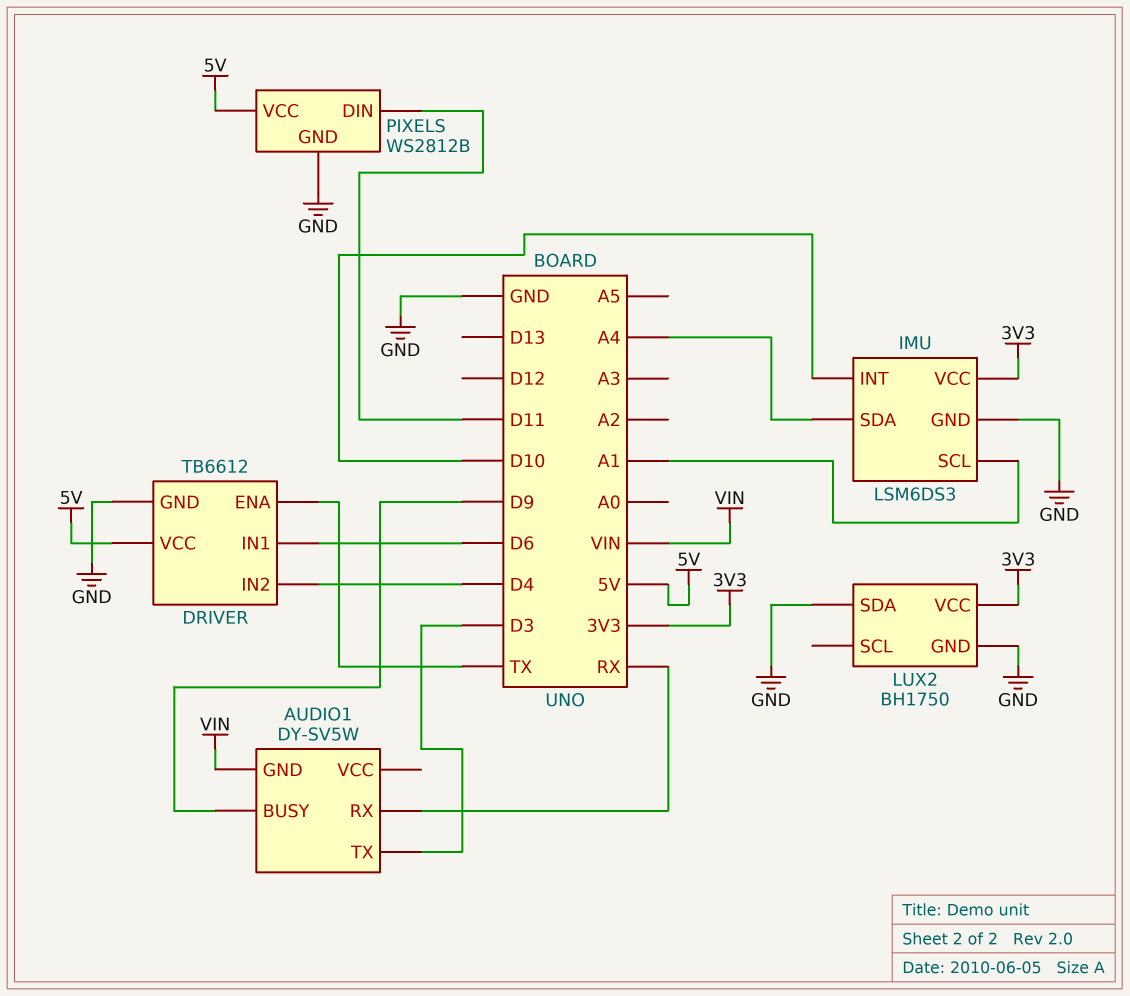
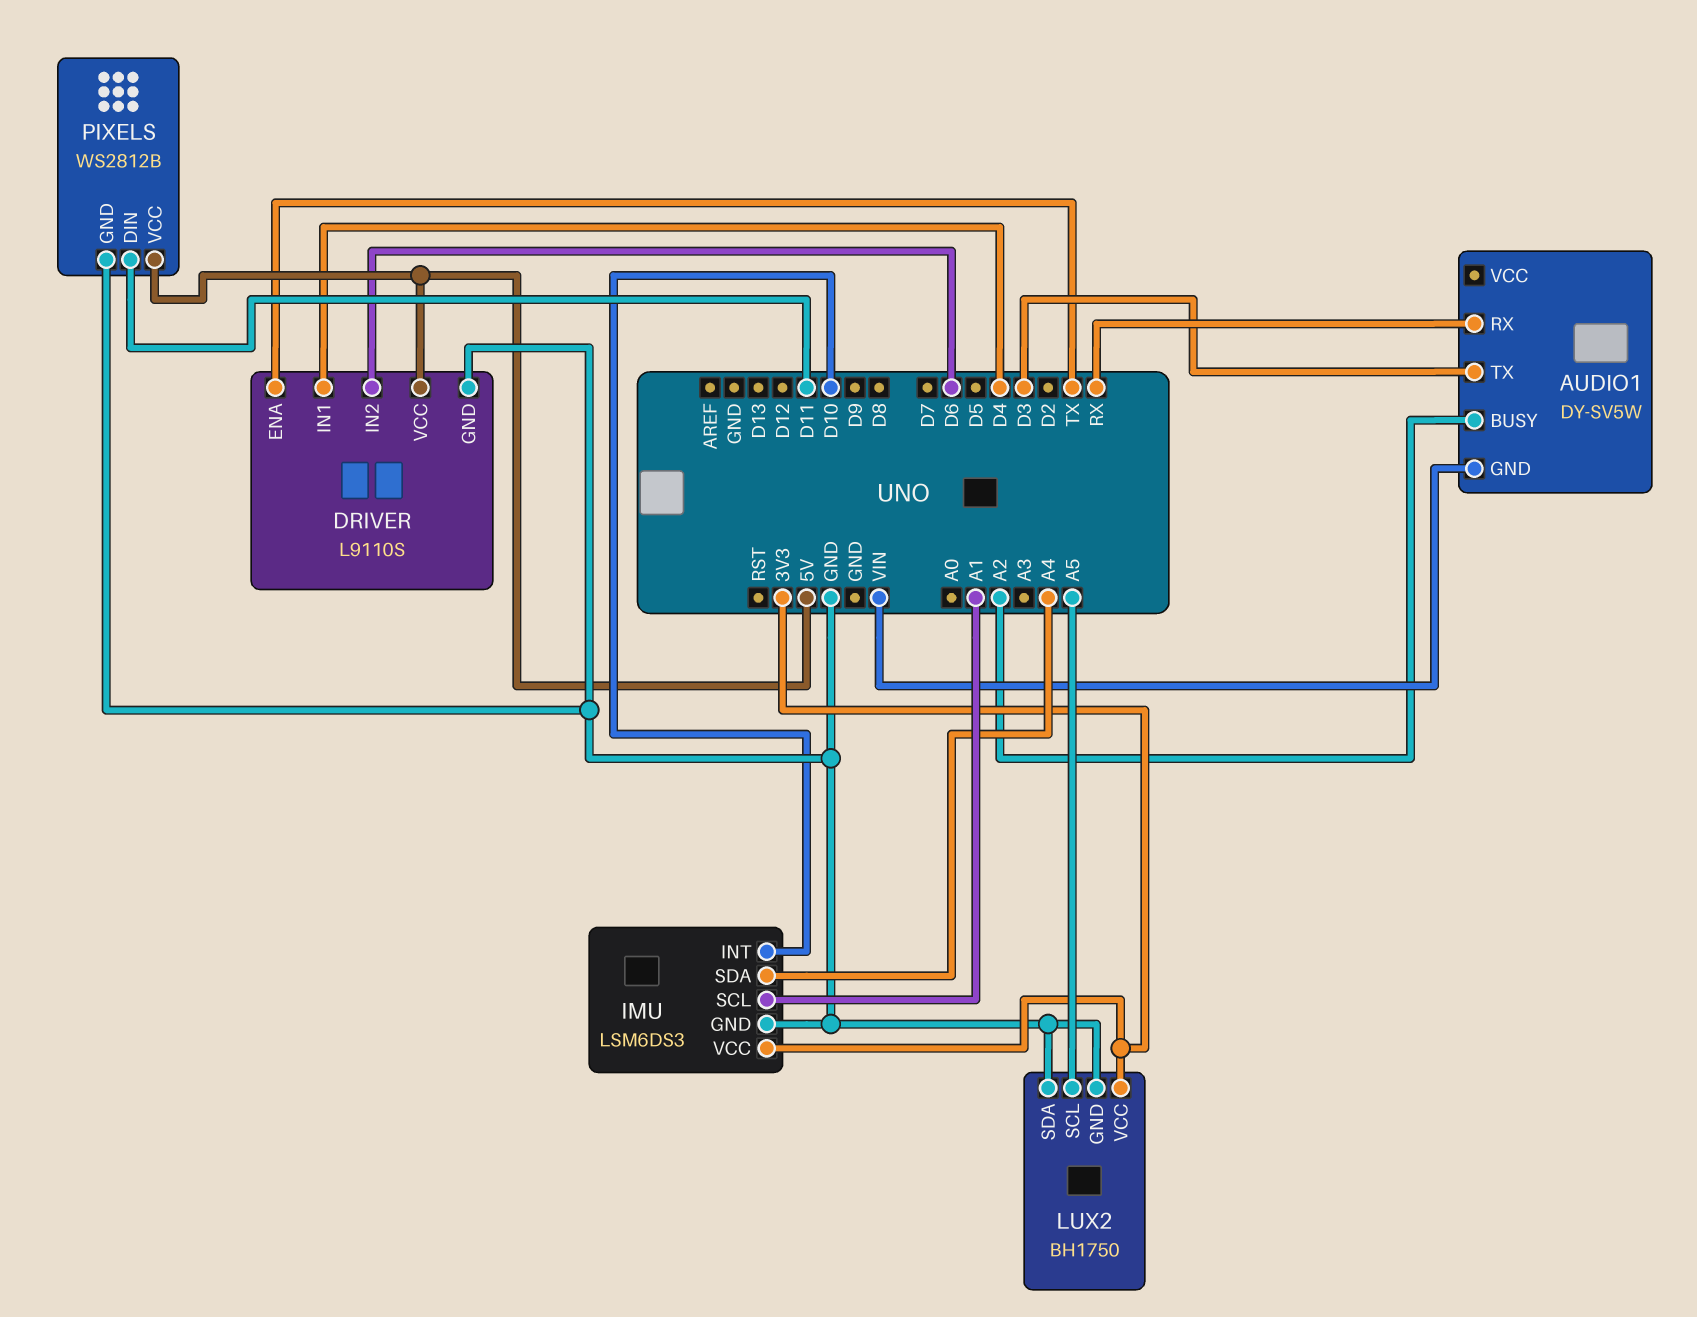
AUDIO1 pin BUSY: D9 -> A2
DRIVER: TB6612 -> L9110S
DRIVER pin IN1: D6 -> D4
DRIVER pin IN2: D4 -> D6
LUX2 pin SCL: none -> A5

